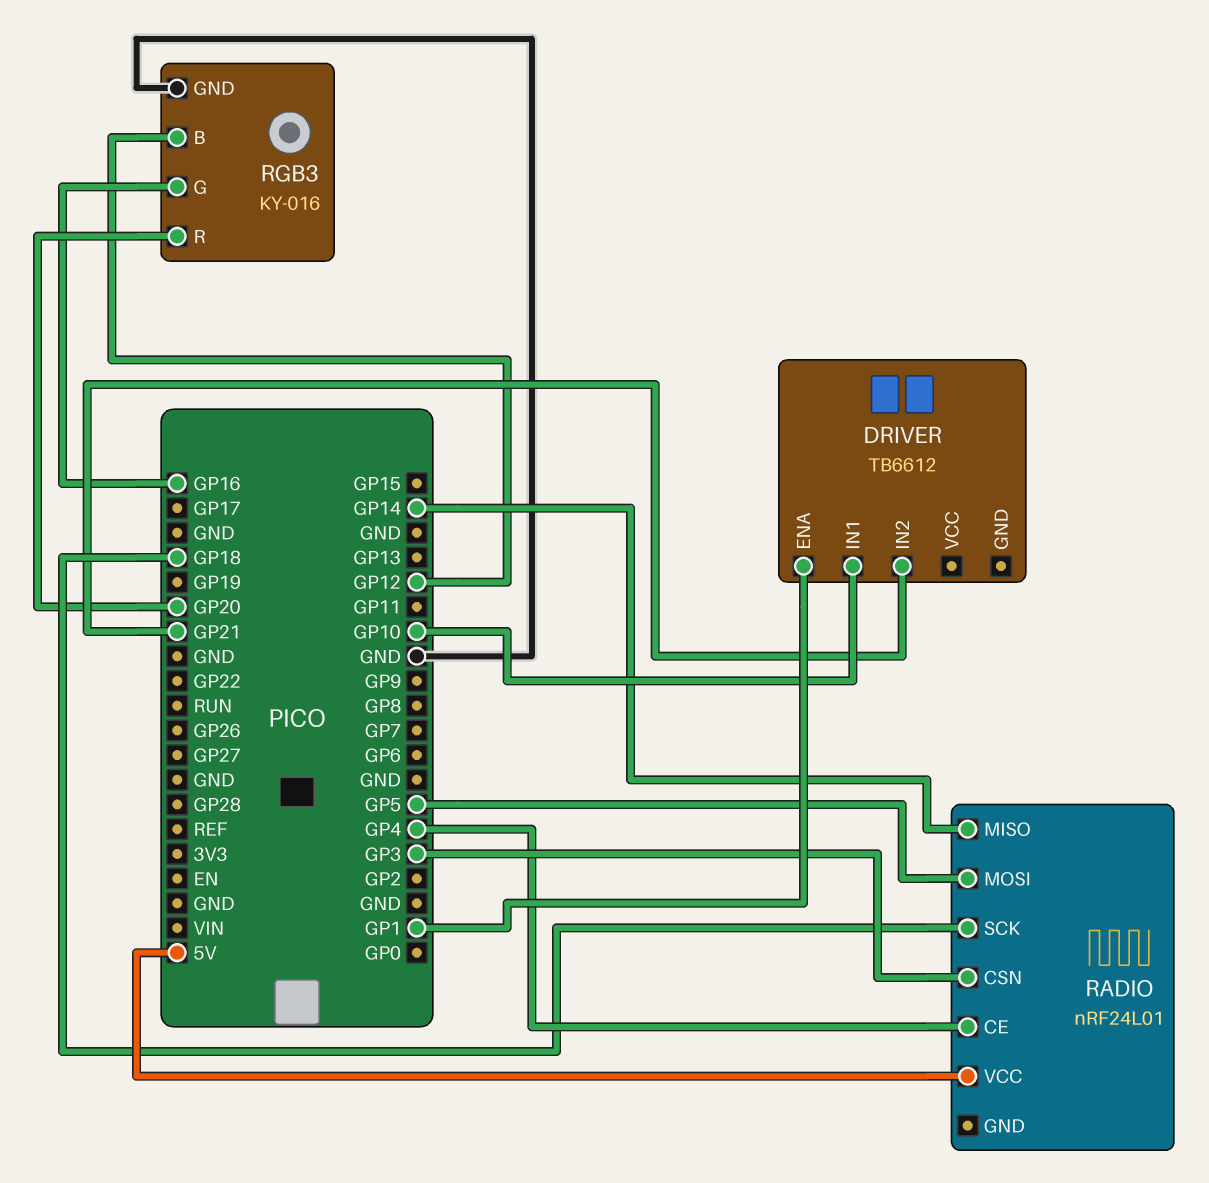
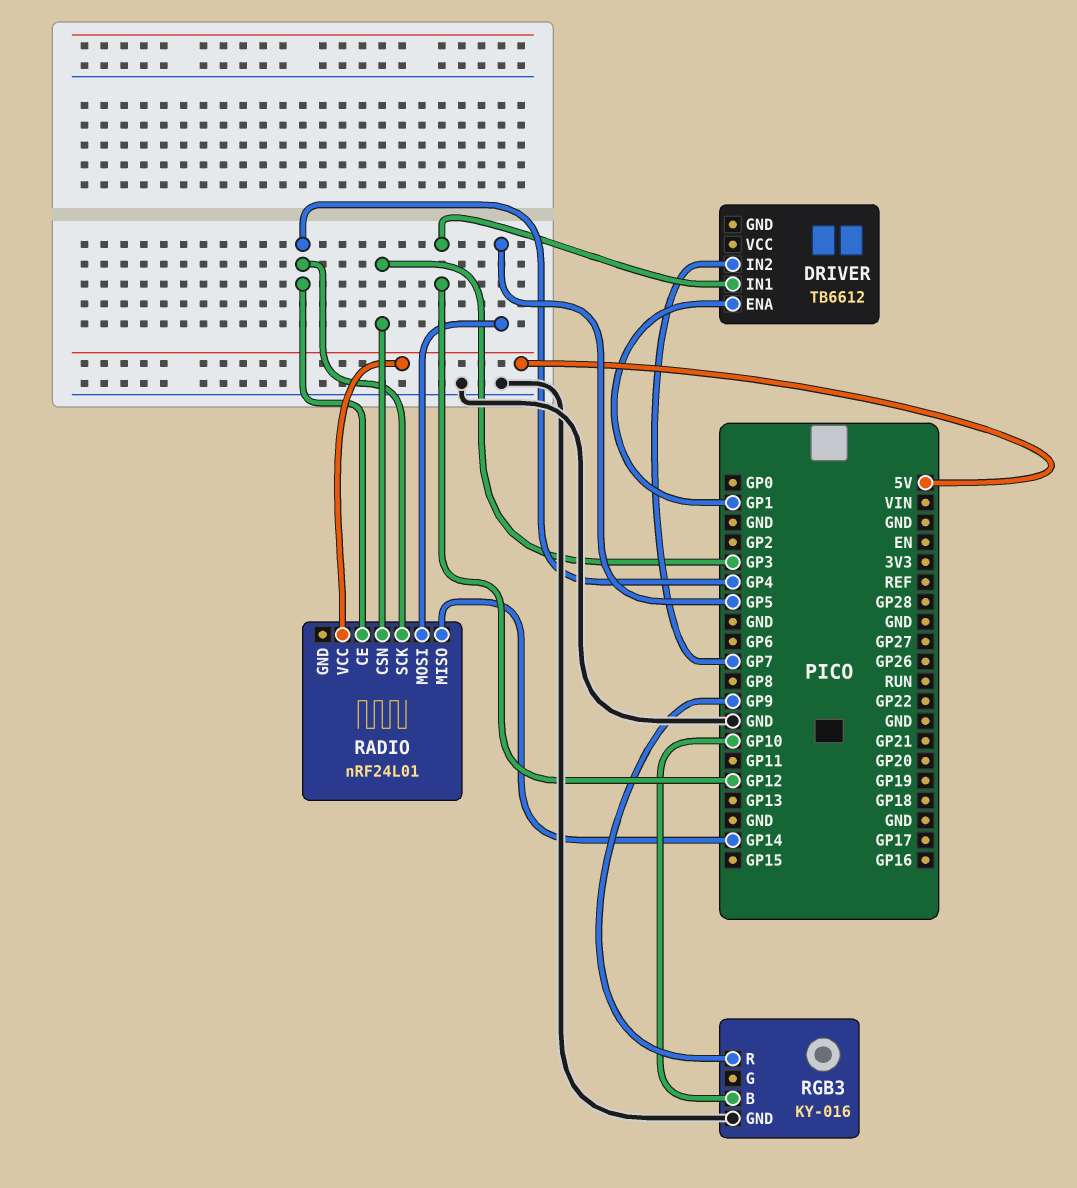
DRIVER pin IN1: GP10 -> GP12
DRIVER pin IN2: GP21 -> GP7
RADIO pin SCK: GP18 -> GP4
RGB3 pin B: GP12 -> GP10
RGB3 pin G: GP16 -> none
RGB3 pin R: GP20 -> GP9

